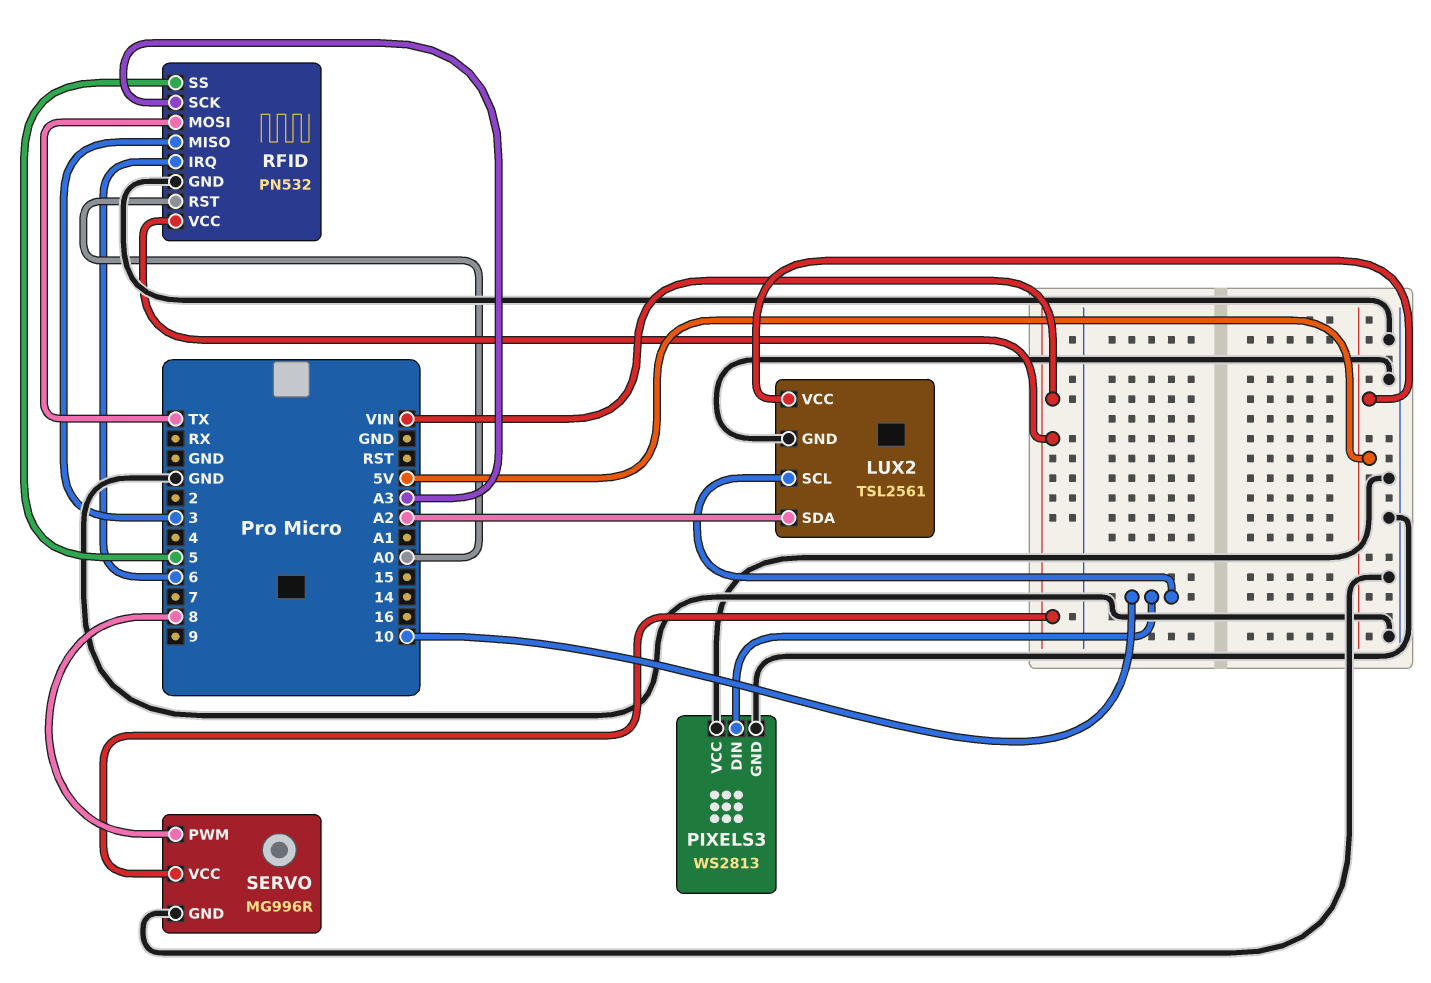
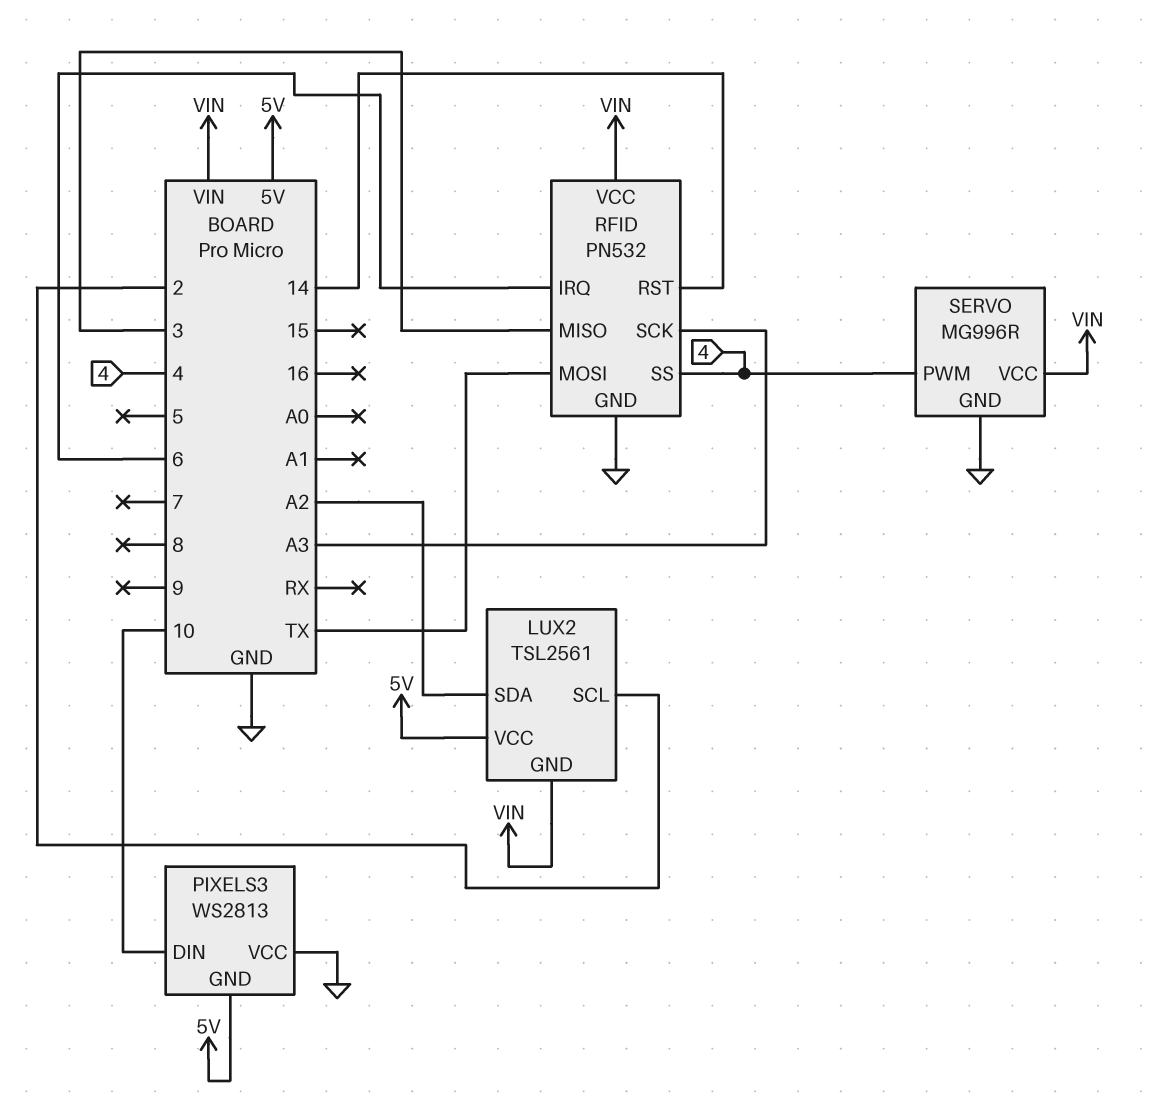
LUX2 pin GND: GND -> VIN
LUX2 pin SCL: 10 -> 2
PIXELS3 pin GND: GND -> 5V
RFID pin RST: A0 -> 14
RFID pin SS: 5 -> 4
SERVO pin PWM: 8 -> 4

